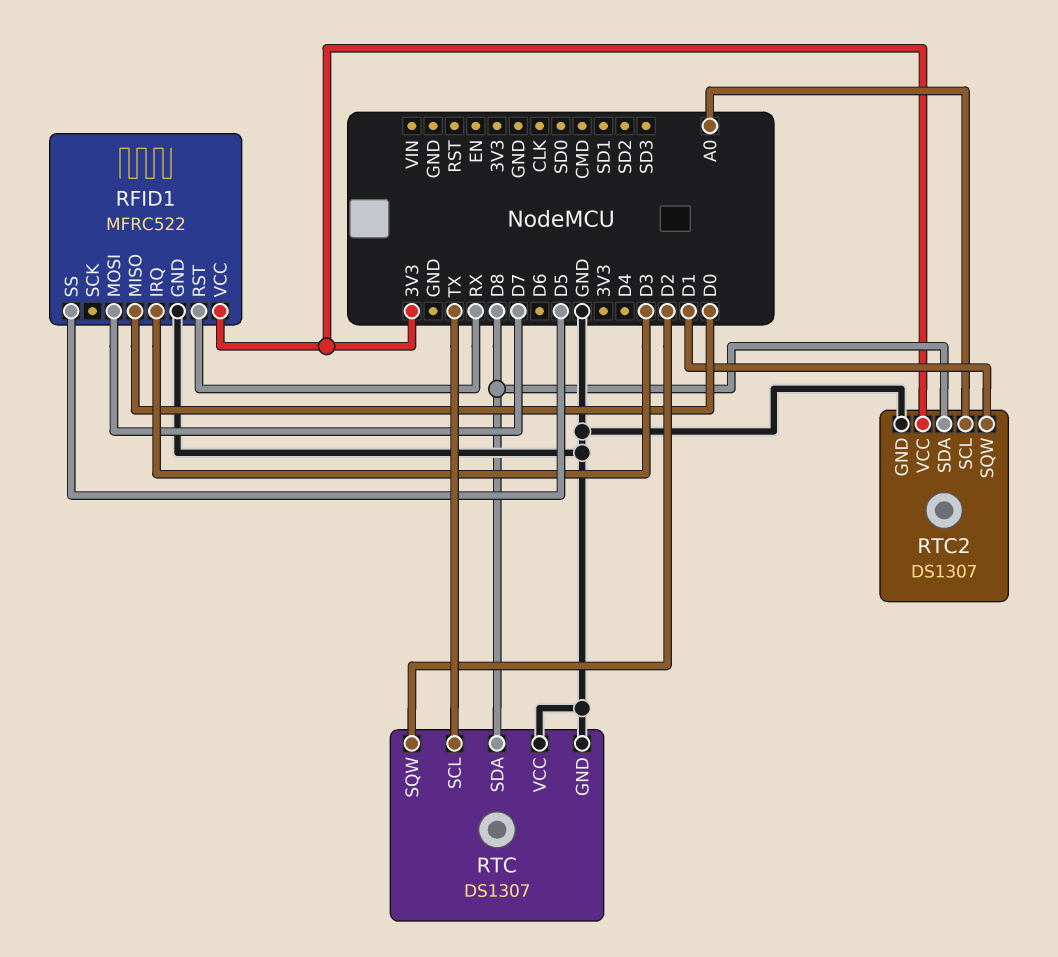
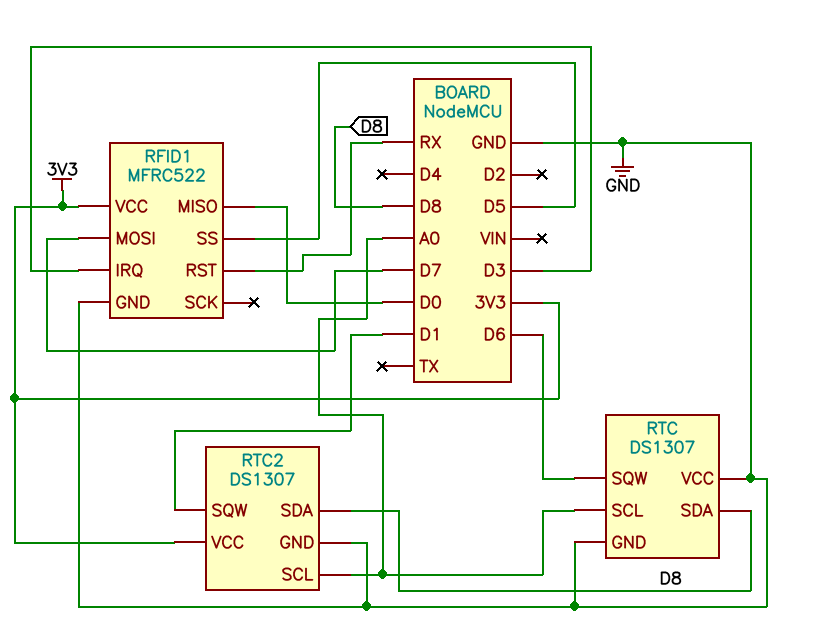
RTC pin SCL: TX -> A0
RTC pin SQW: D2 -> D6

